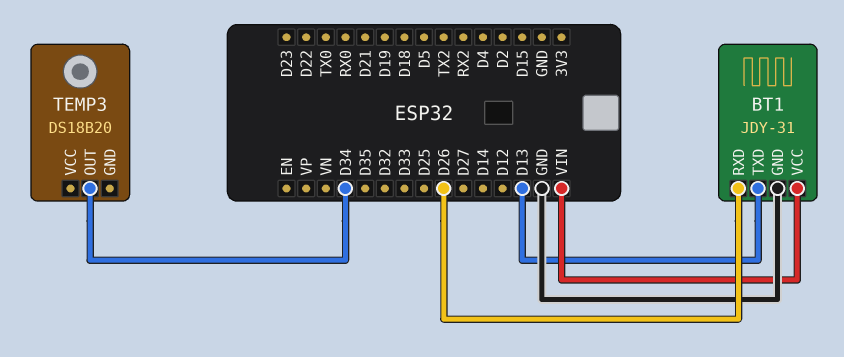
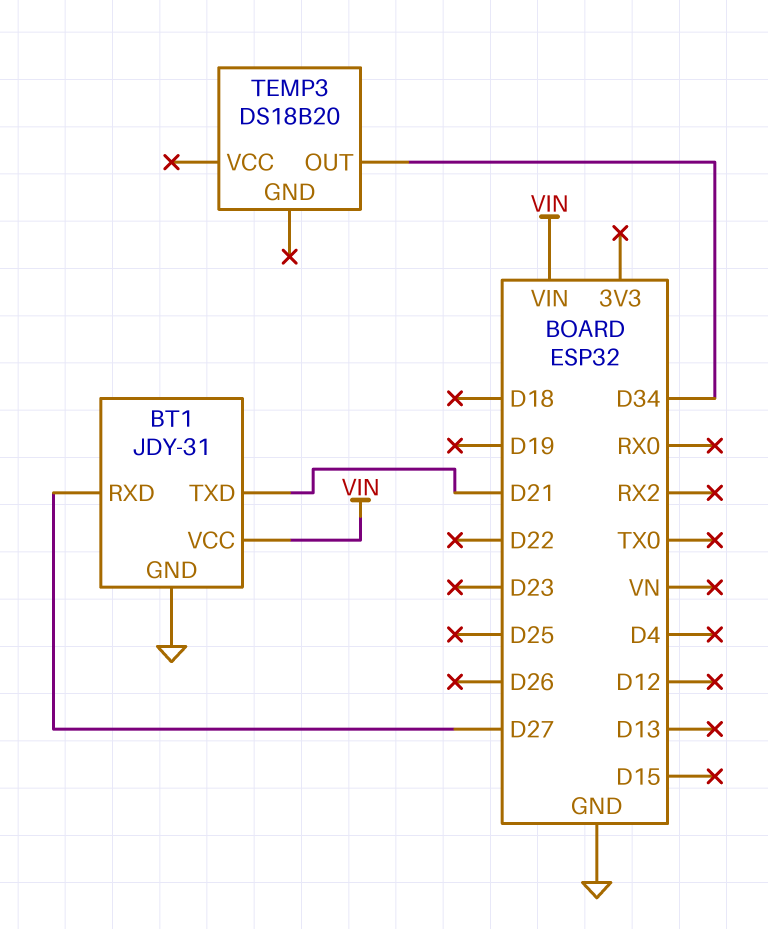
BT1 pin RXD: D26 -> D27
BT1 pin TXD: D13 -> D21

